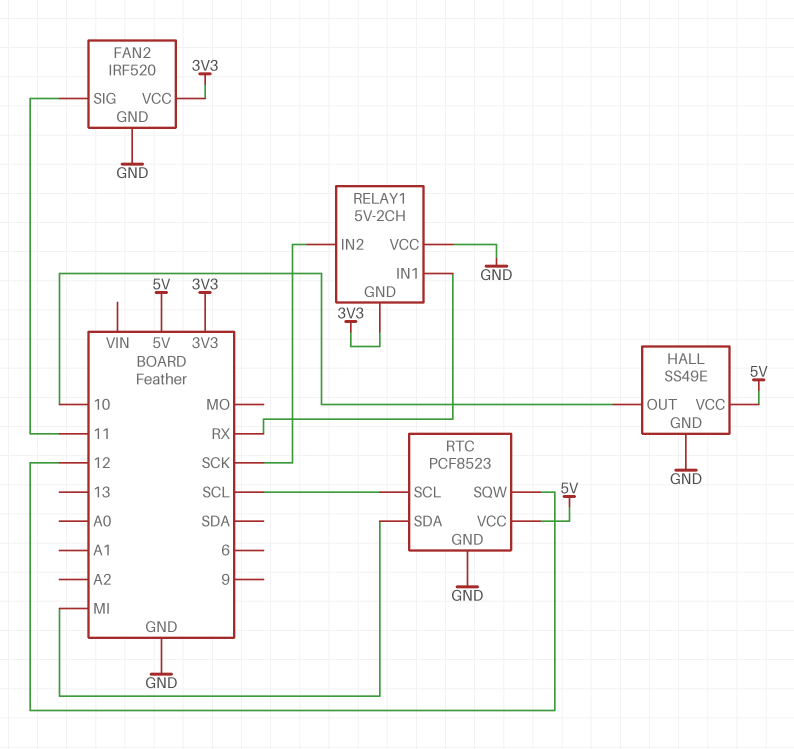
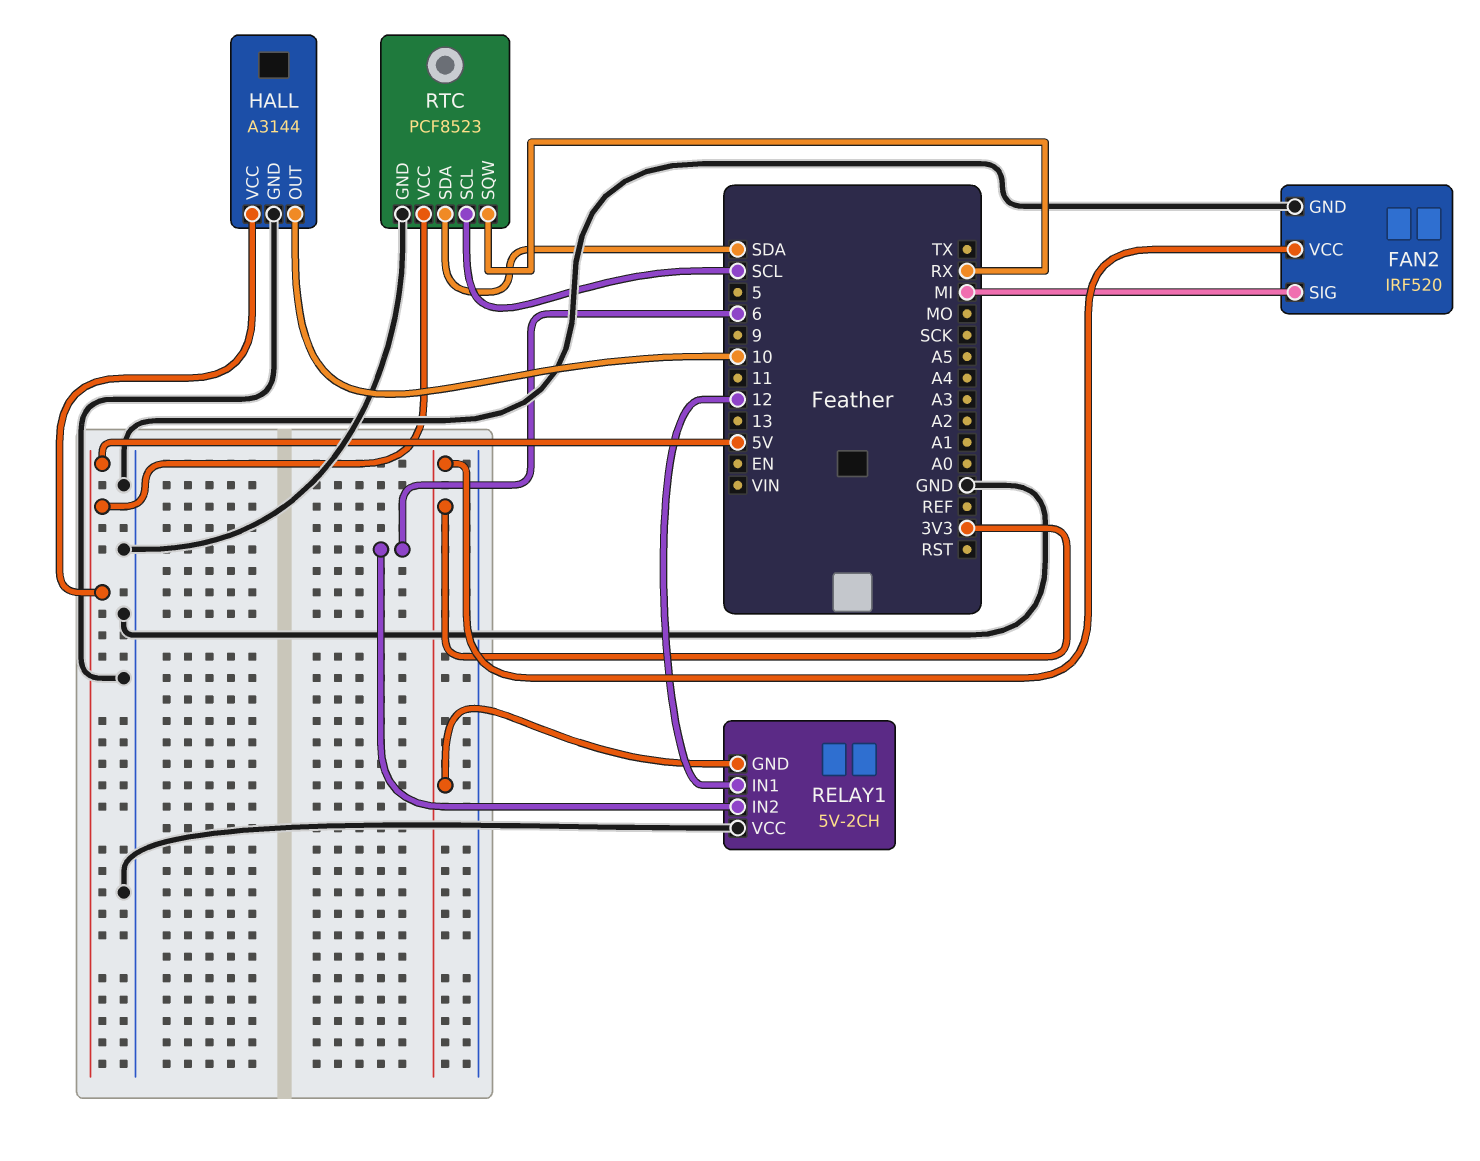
FAN2 pin SIG: 11 -> MI
HALL: SS49E -> A3144
RELAY1 pin IN1: RX -> 12
RELAY1 pin IN2: SCK -> 6
RTC pin SDA: MI -> SDA
RTC pin SQW: 12 -> RX

